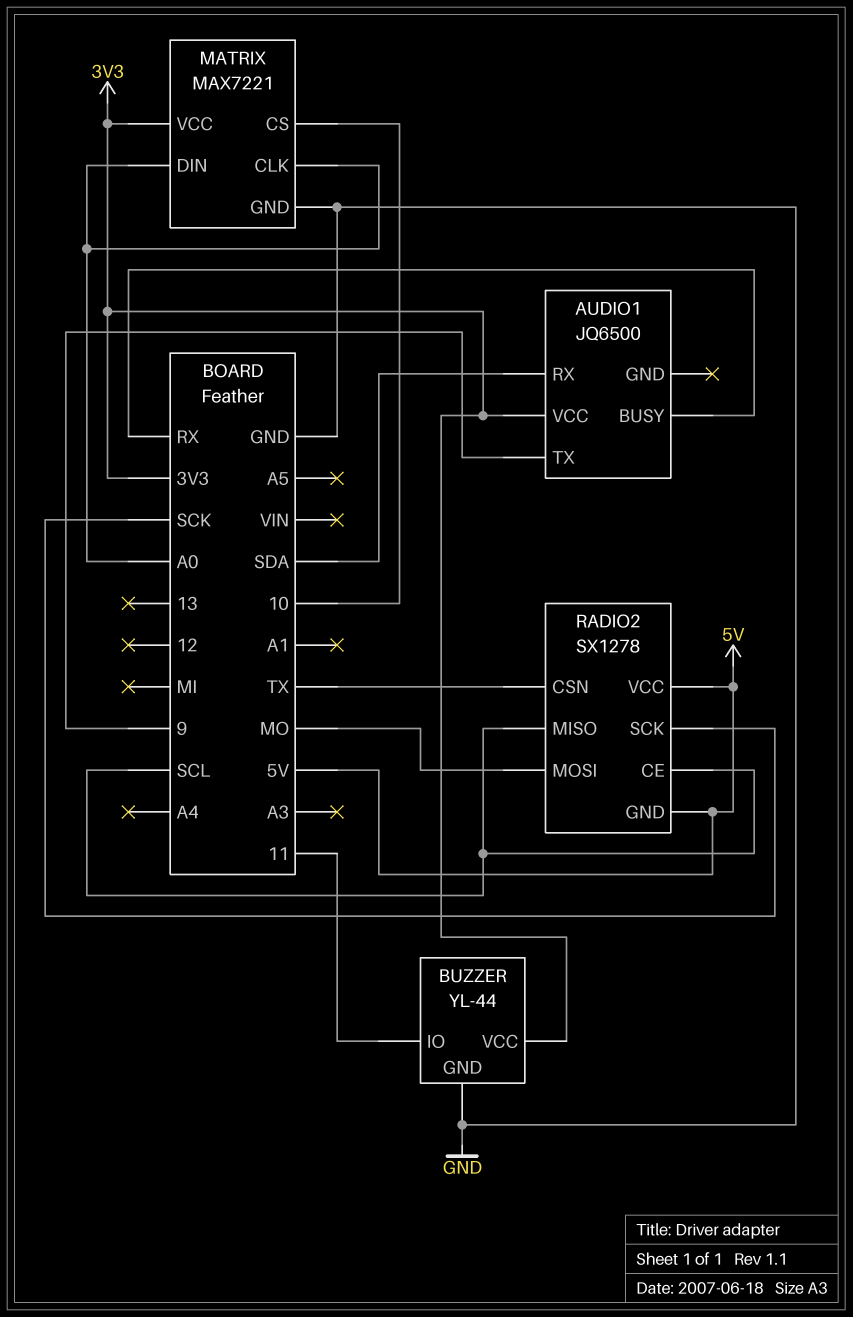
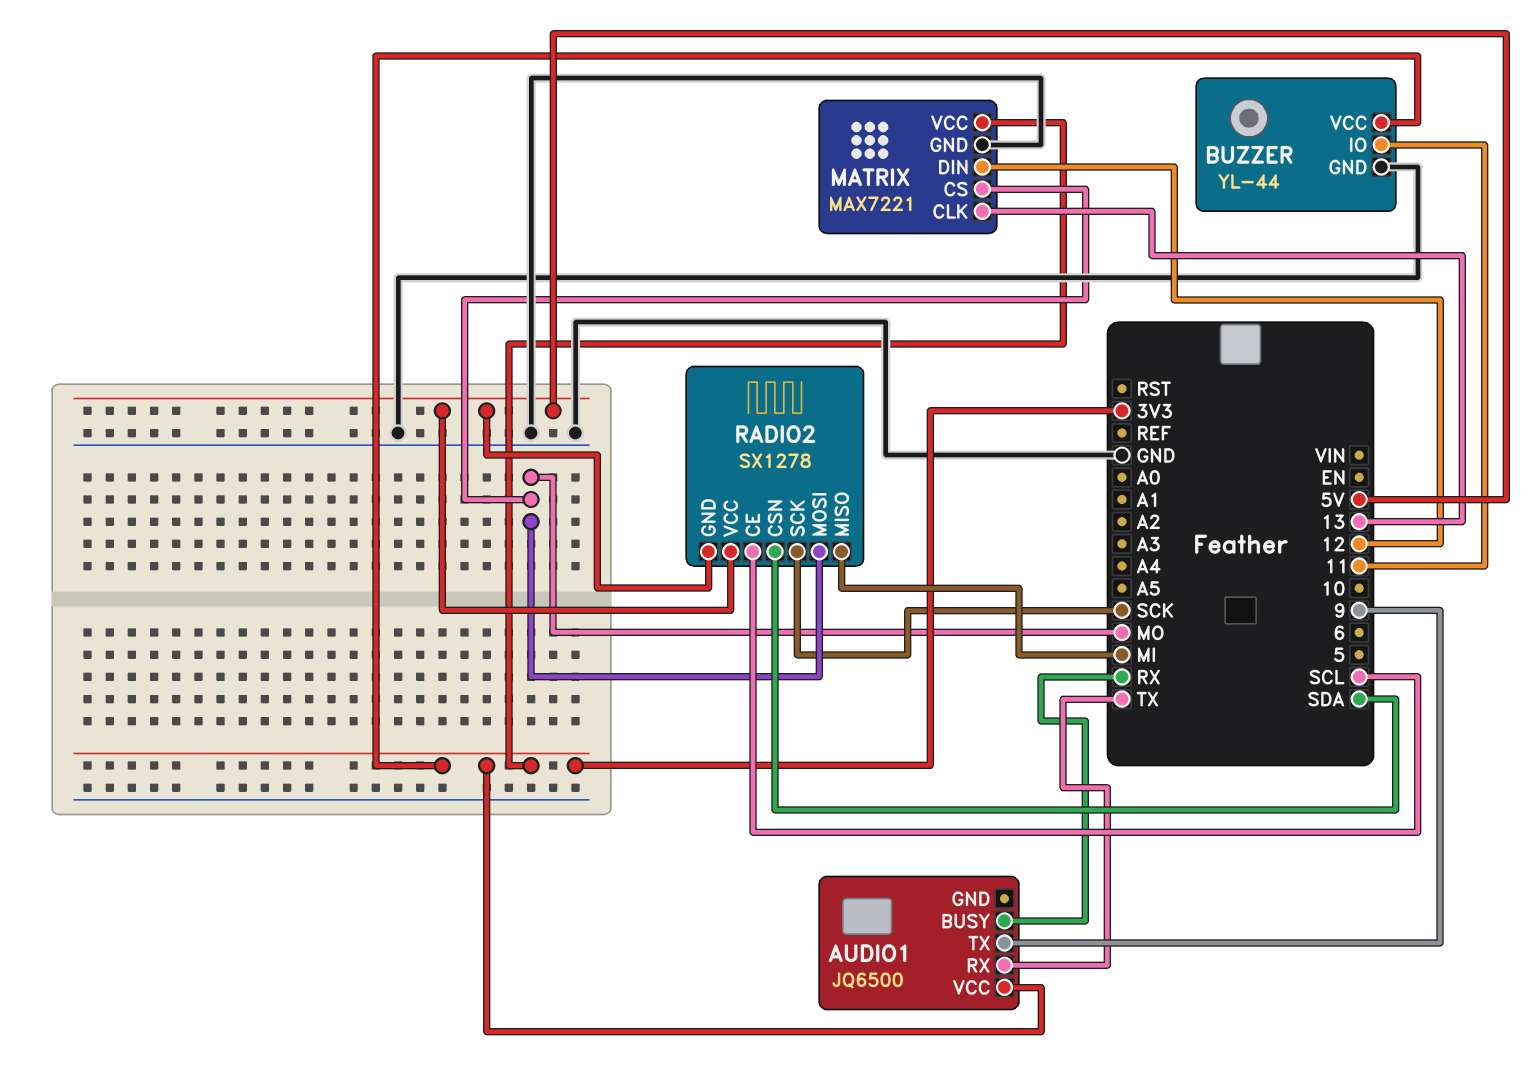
AUDIO1 pin RX: SDA -> TX
MATRIX pin CLK: A0 -> 13
MATRIX pin CS: 10 -> MO
MATRIX pin DIN: A0 -> 12
RADIO2 pin CSN: TX -> SDA
RADIO2 pin MISO: SCL -> MI

